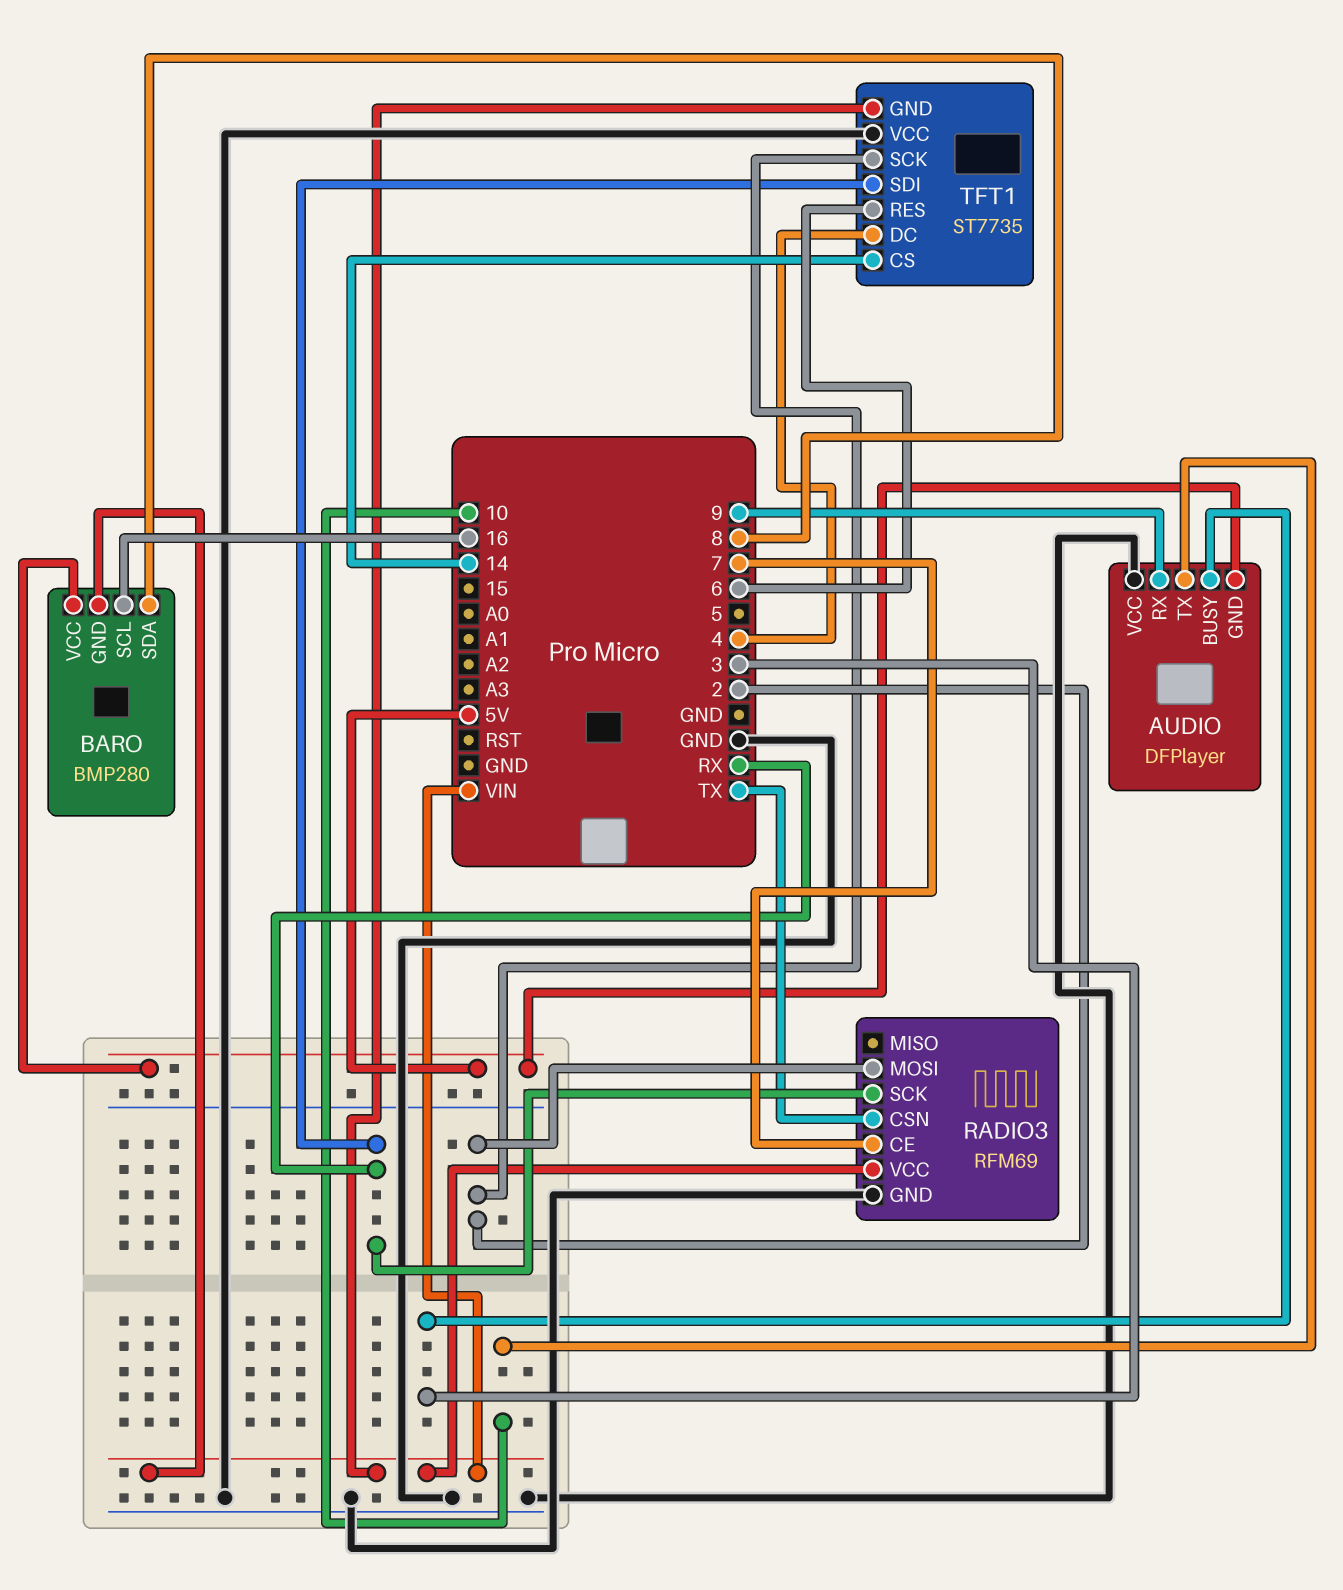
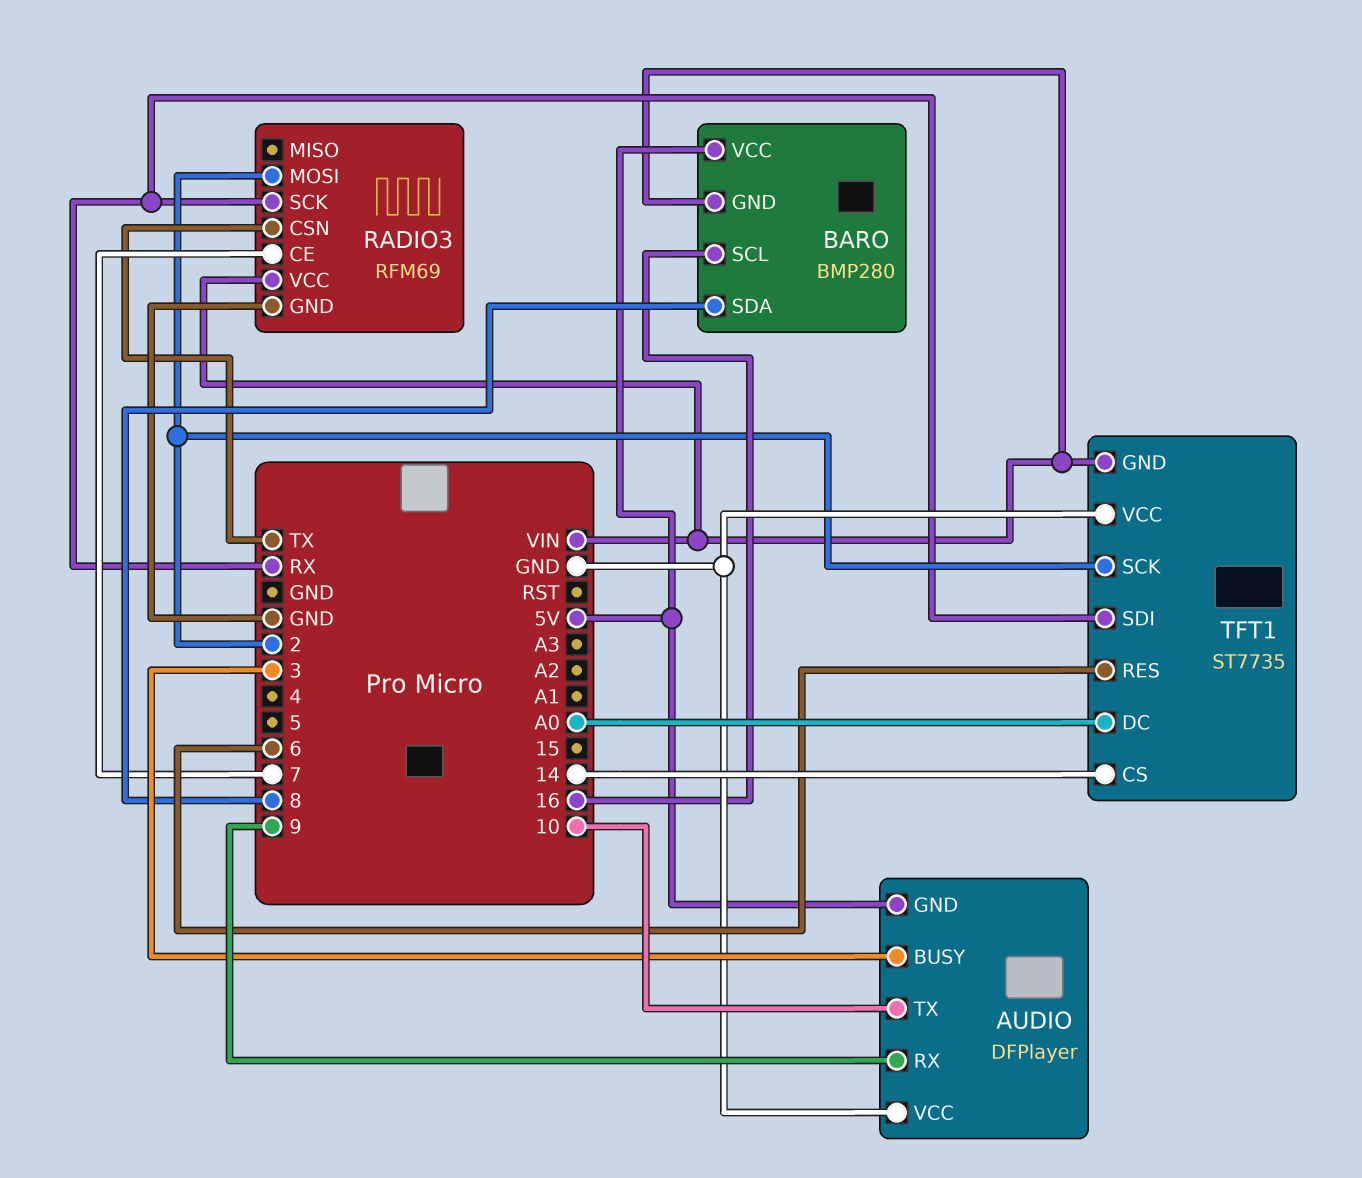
TFT1 pin DC: 4 -> A0

